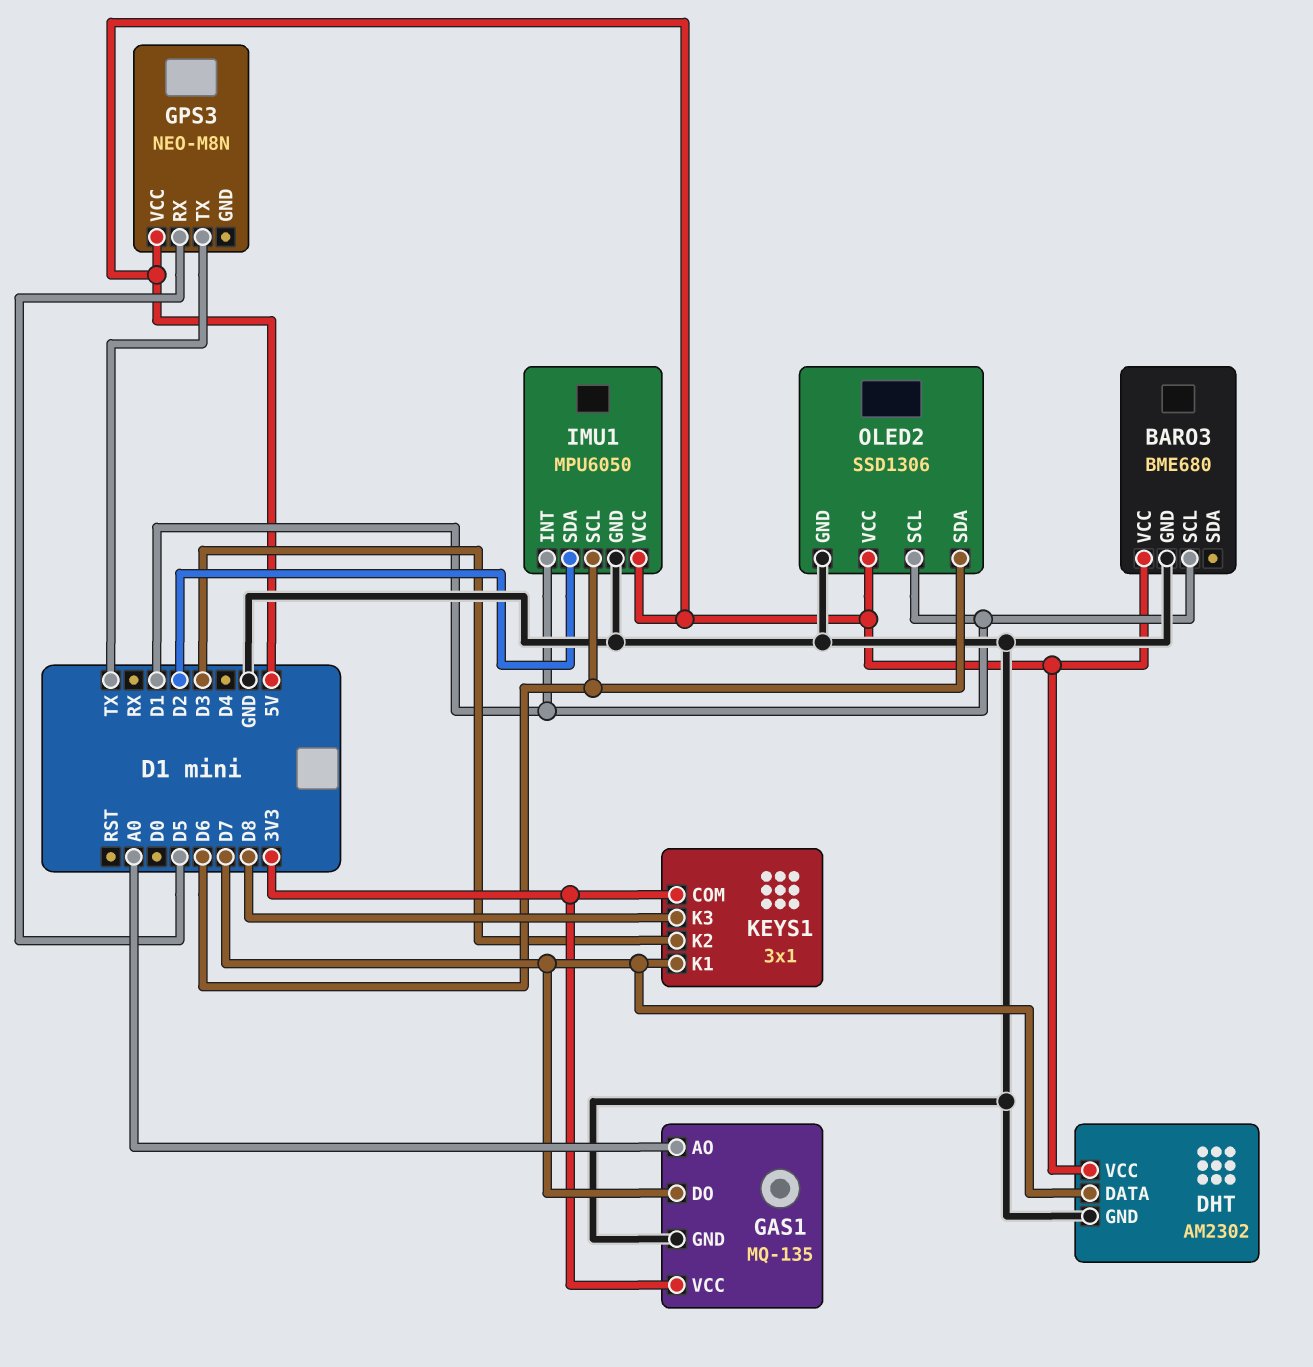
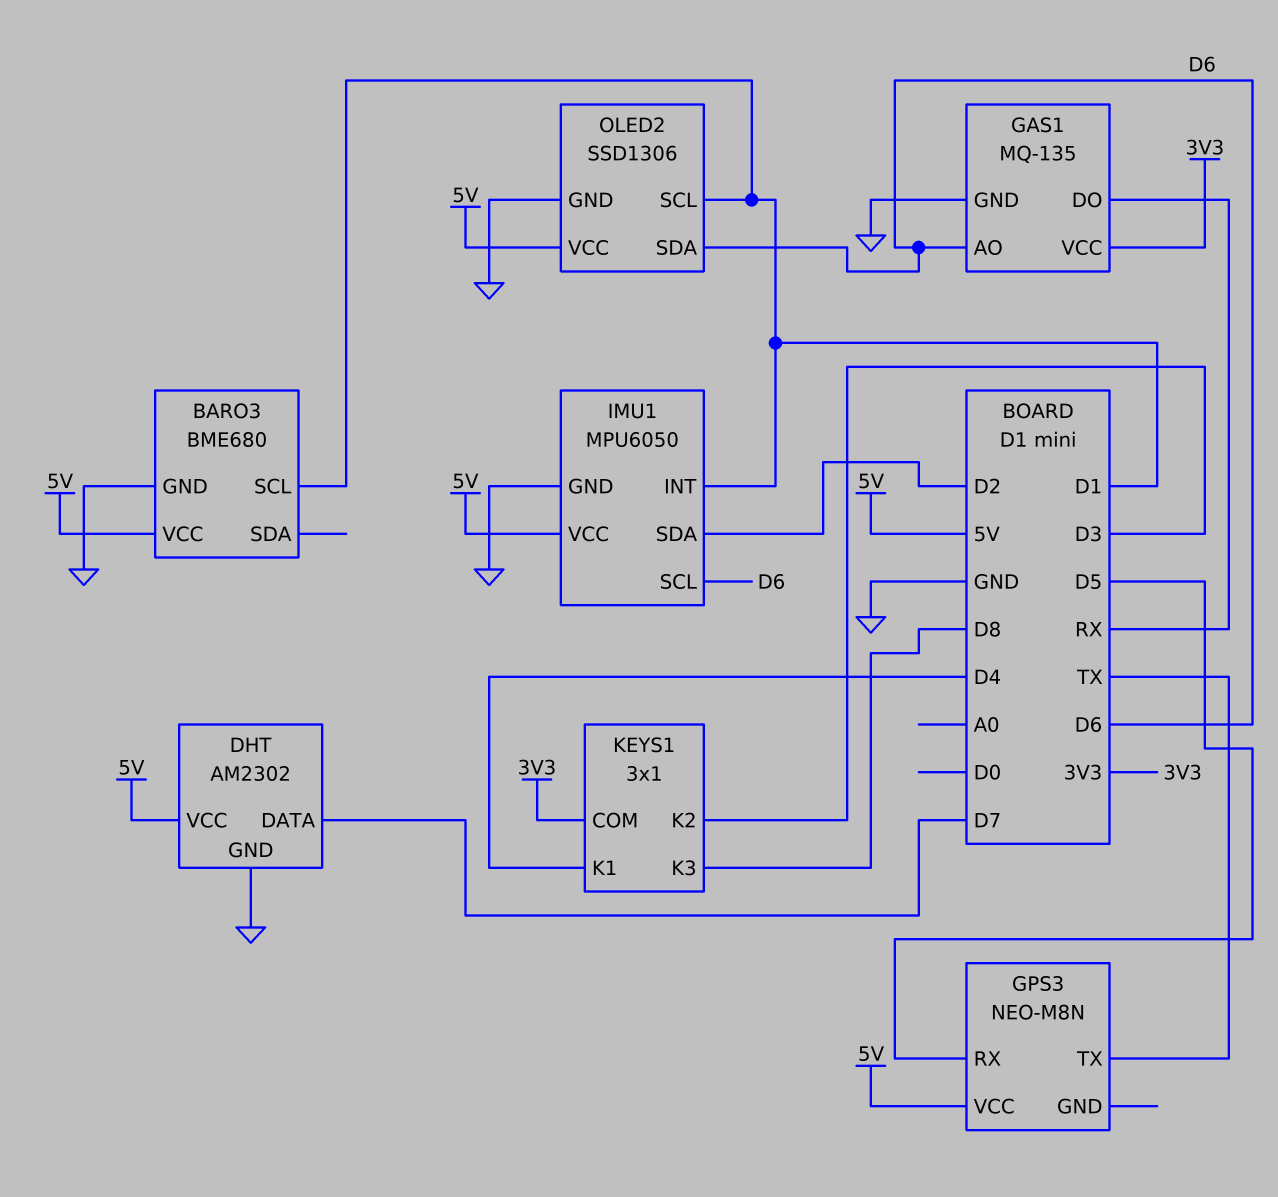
GAS1 pin AO: A0 -> D6
GAS1 pin DO: D7 -> RX
KEYS1 pin K1: D7 -> D4

